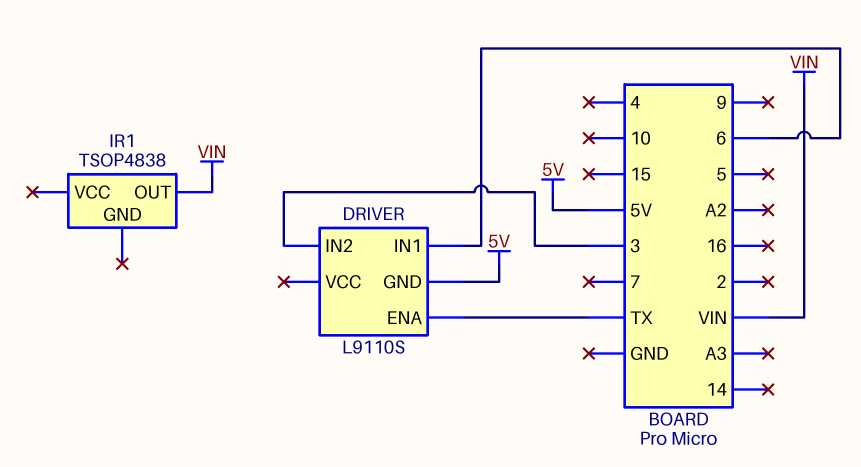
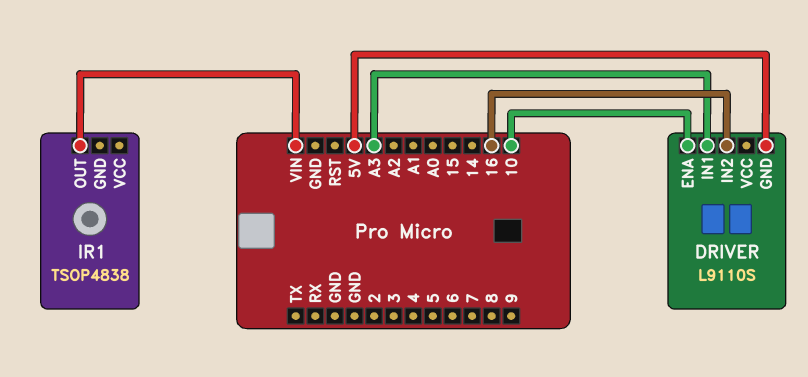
DRIVER pin ENA: TX -> 10
DRIVER pin IN1: 6 -> A3
DRIVER pin IN2: 3 -> 16

